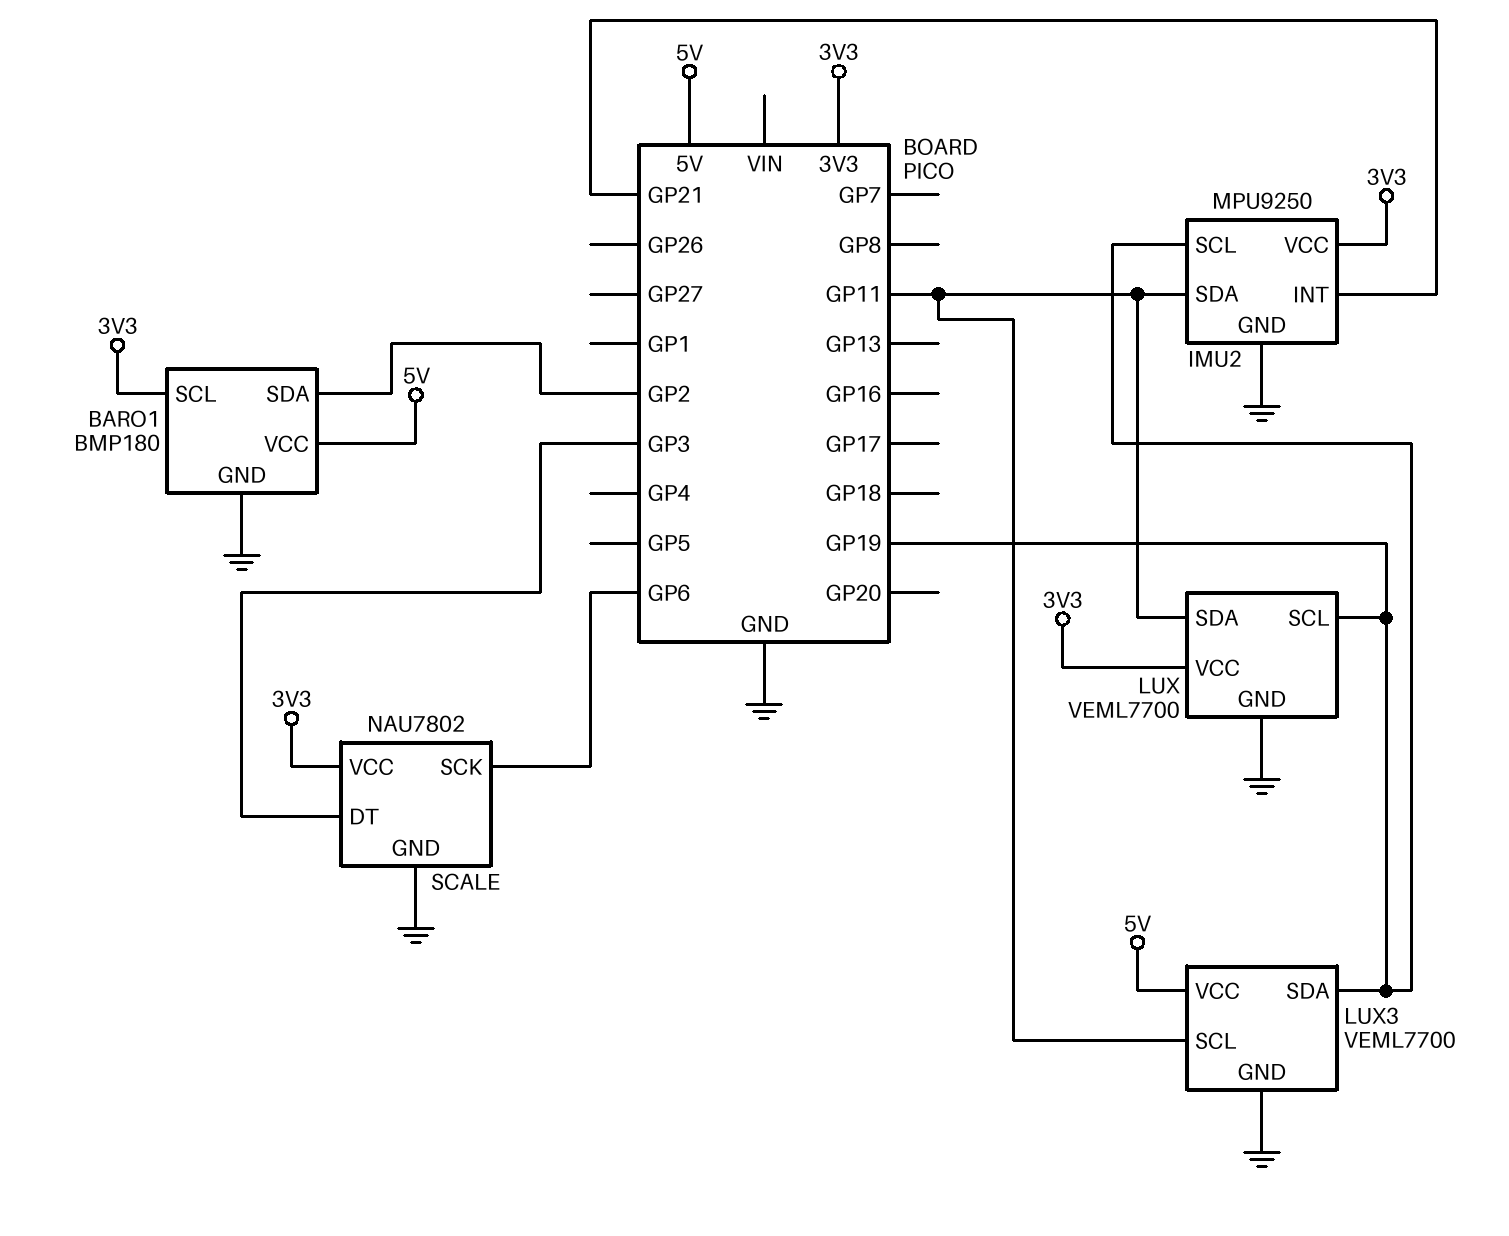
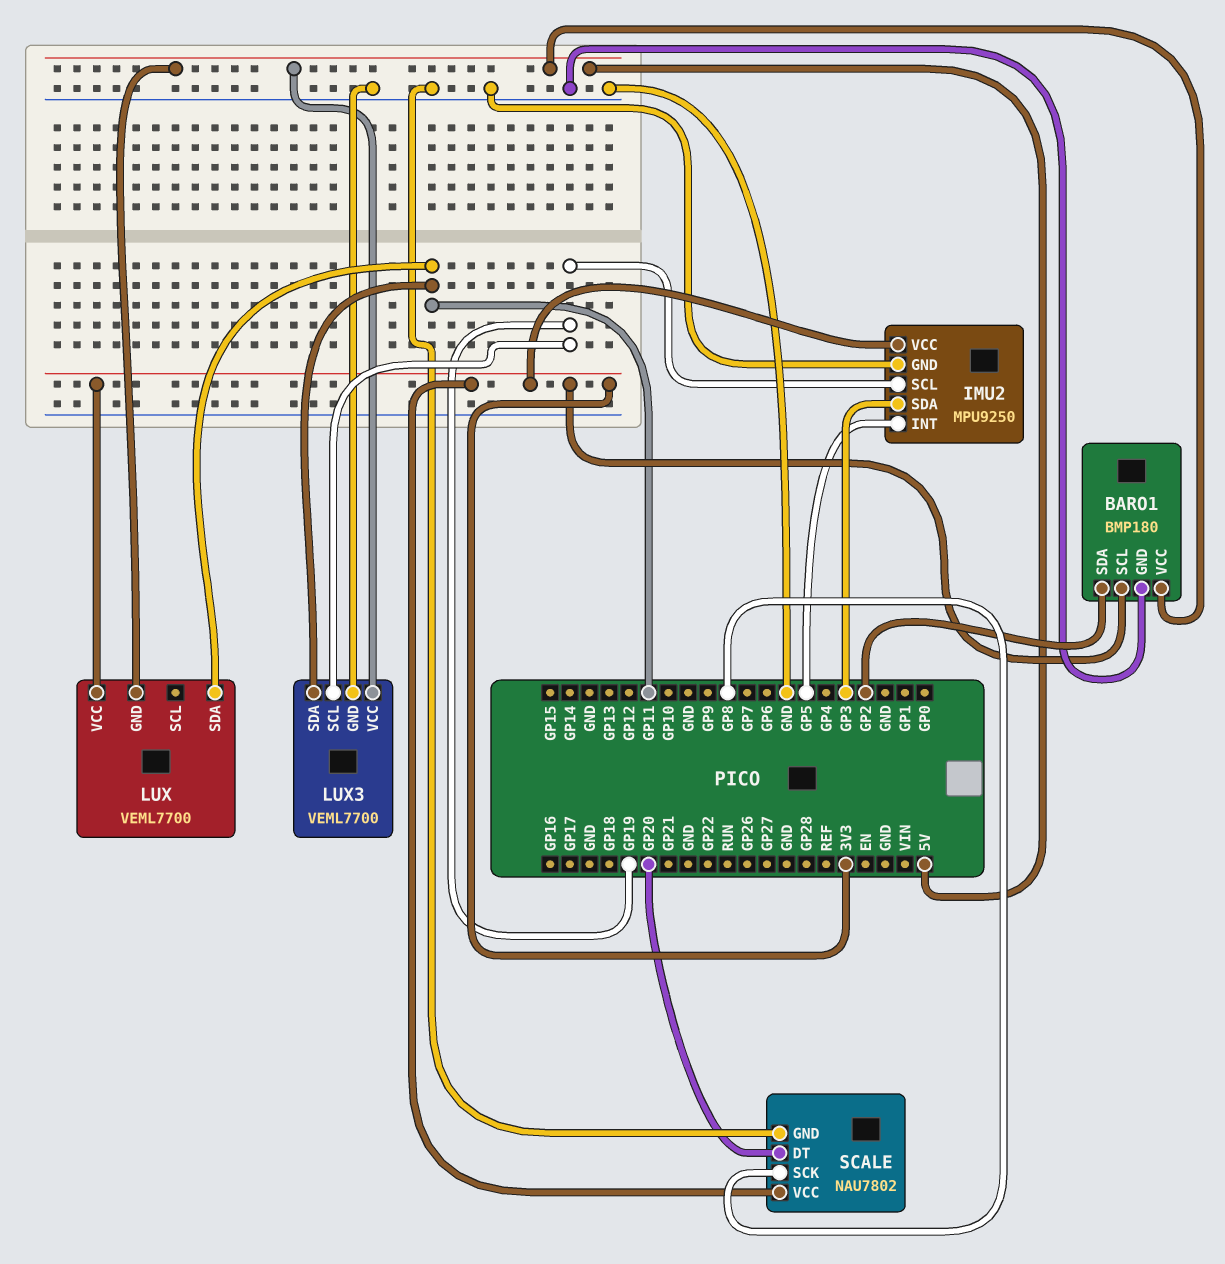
IMU2 pin INT: GP21 -> GP5
IMU2 pin SDA: GP11 -> GP3
LUX pin GND: GND -> 5V
LUX pin SCL: GP19 -> none
LUX3 pin SCL: GP11 -> GP19
LUX3 pin SDA: GP19 -> GP11
SCALE pin DT: GP3 -> GP20
SCALE pin SCK: GP6 -> GP8

